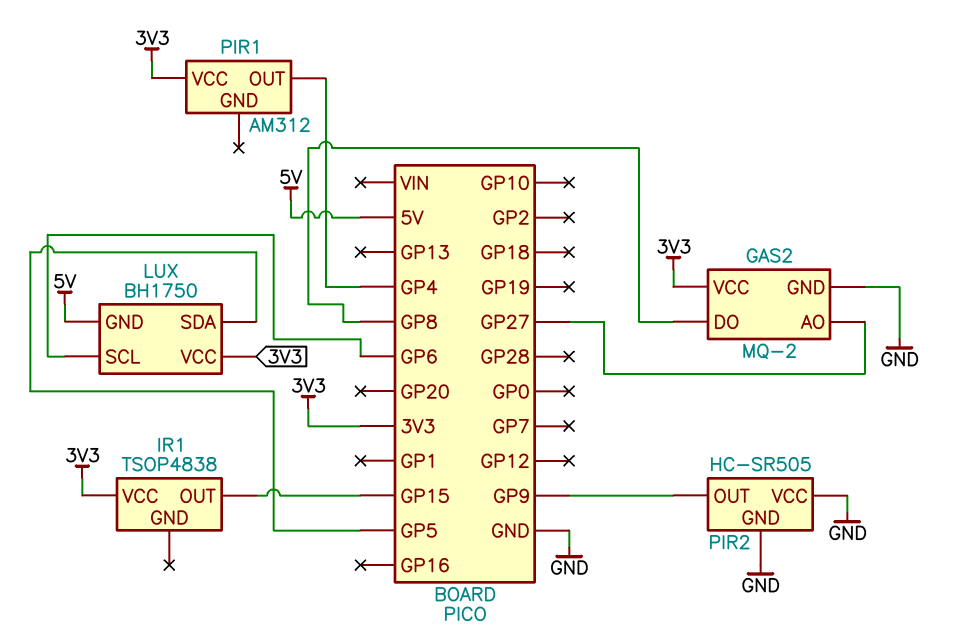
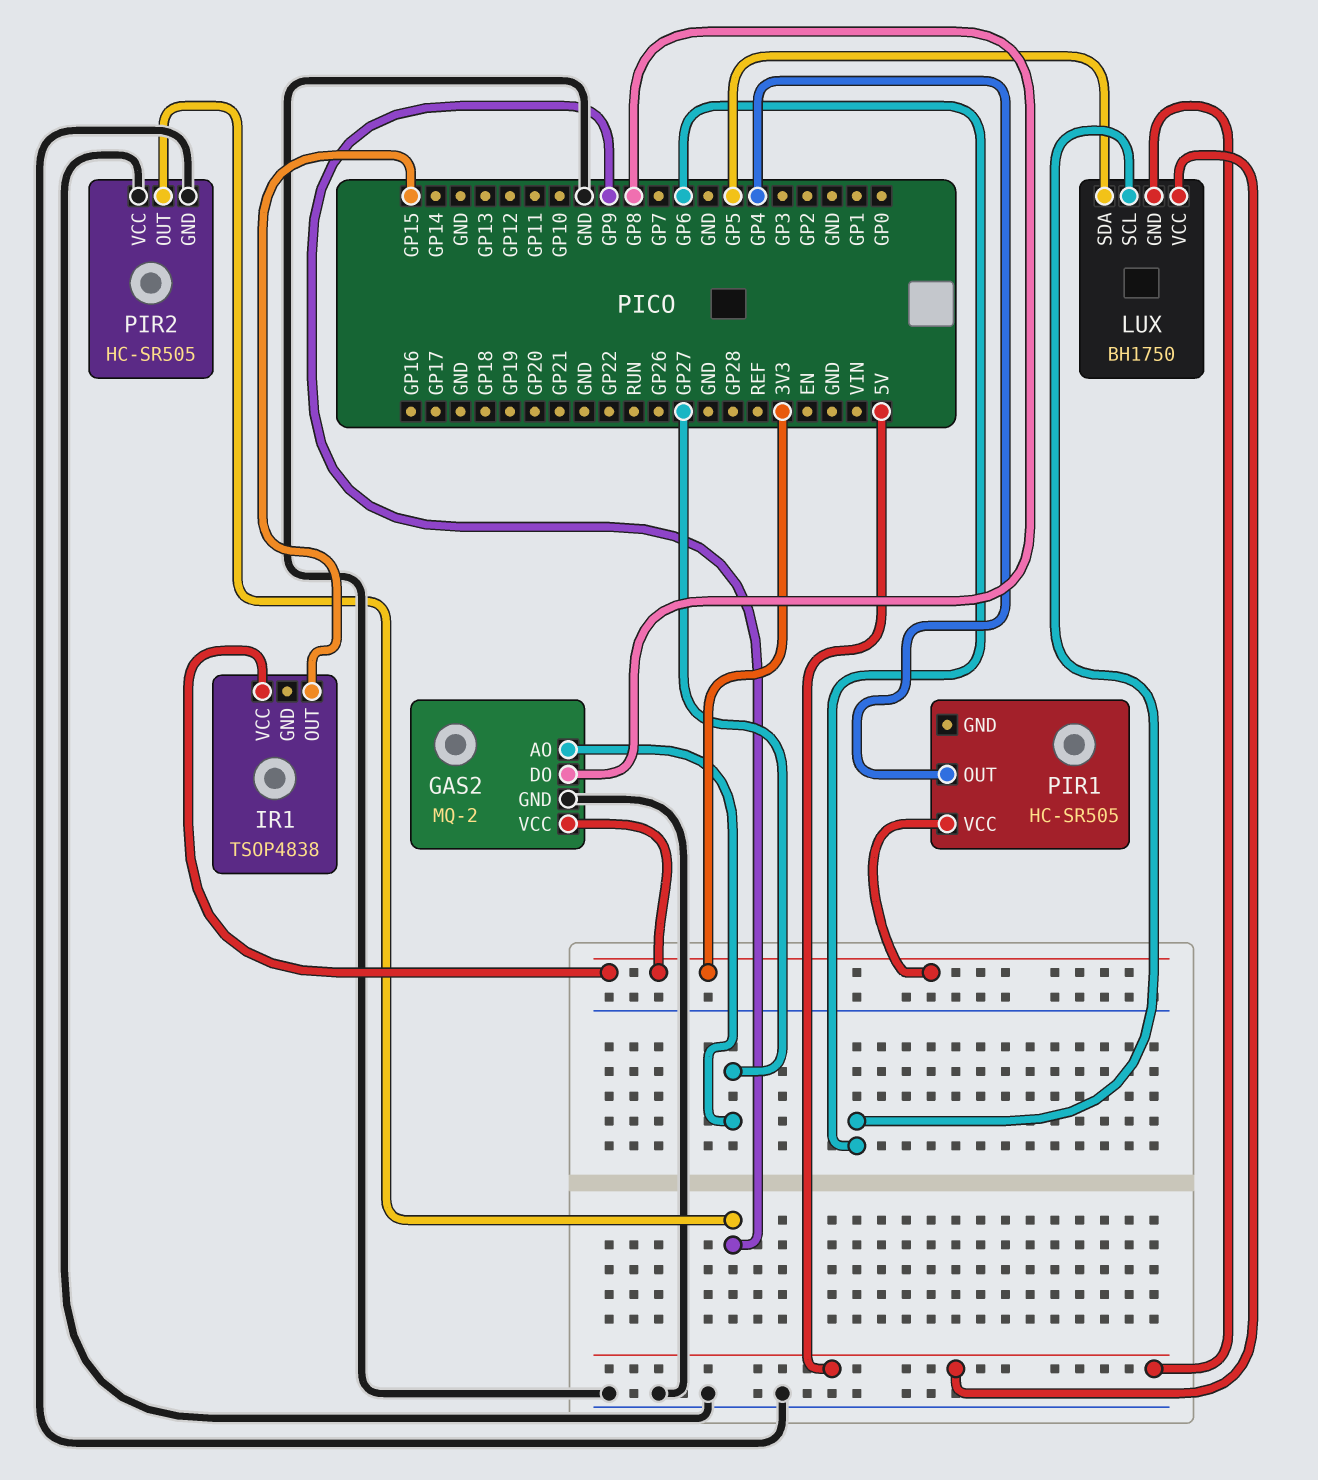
LUX pin VCC: 3V3 -> 5V
PIR1: AM312 -> HC-SR505

